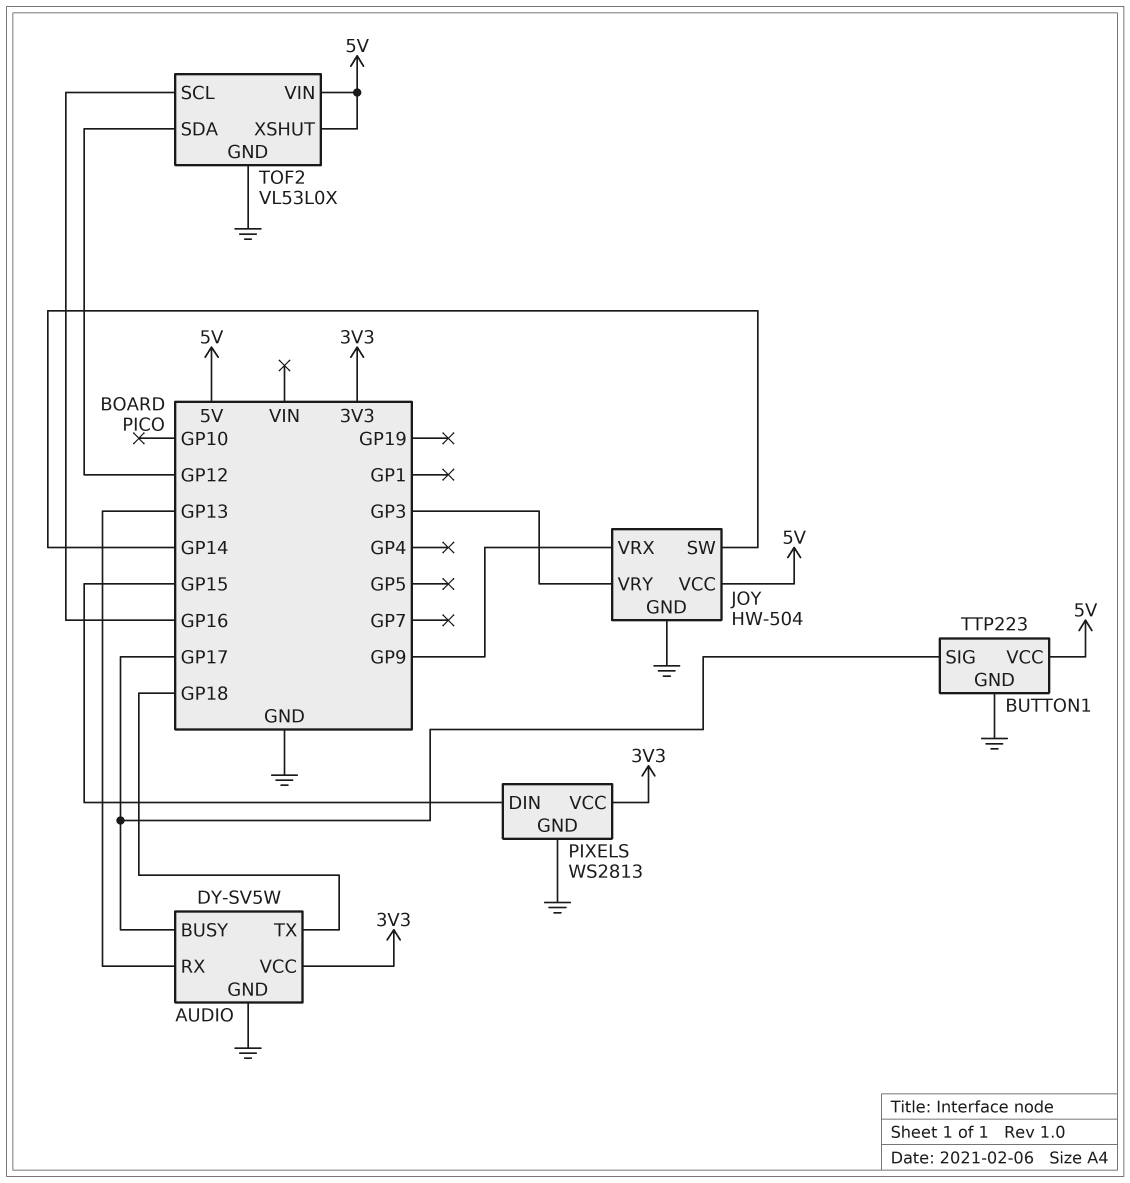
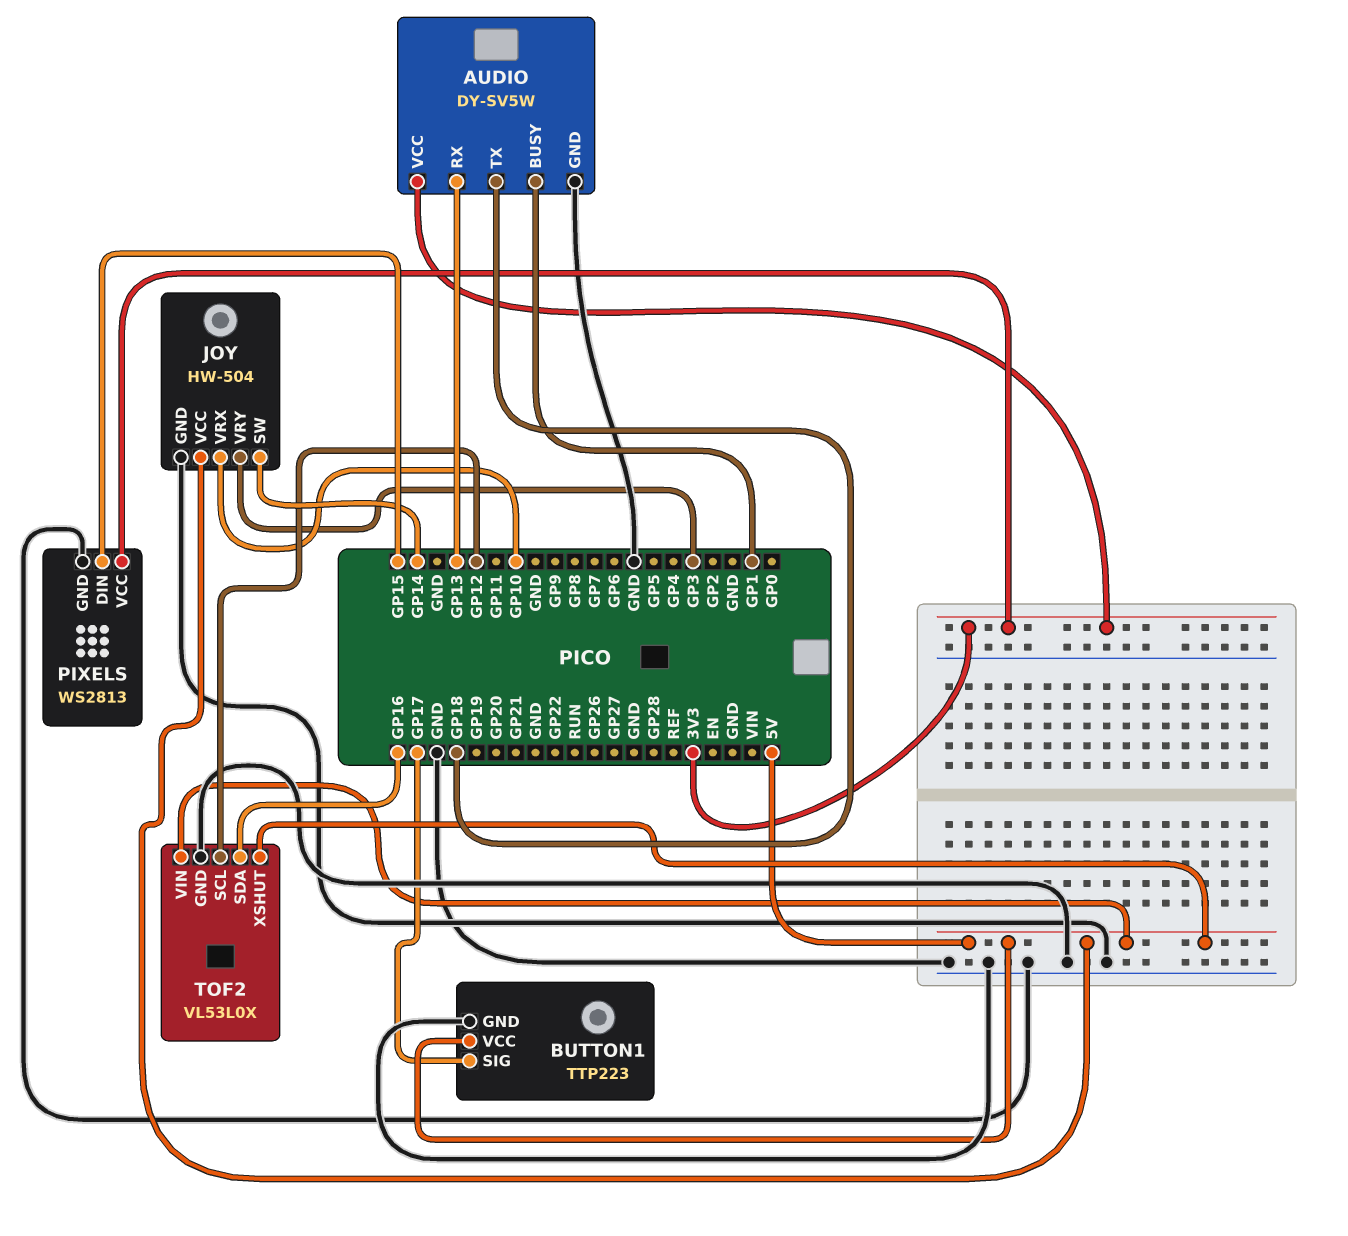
AUDIO pin BUSY: GP17 -> GP1
JOY pin VRX: GP9 -> GP10
TOF2 pin SCL: GP16 -> GP12
TOF2 pin SDA: GP12 -> GP16

